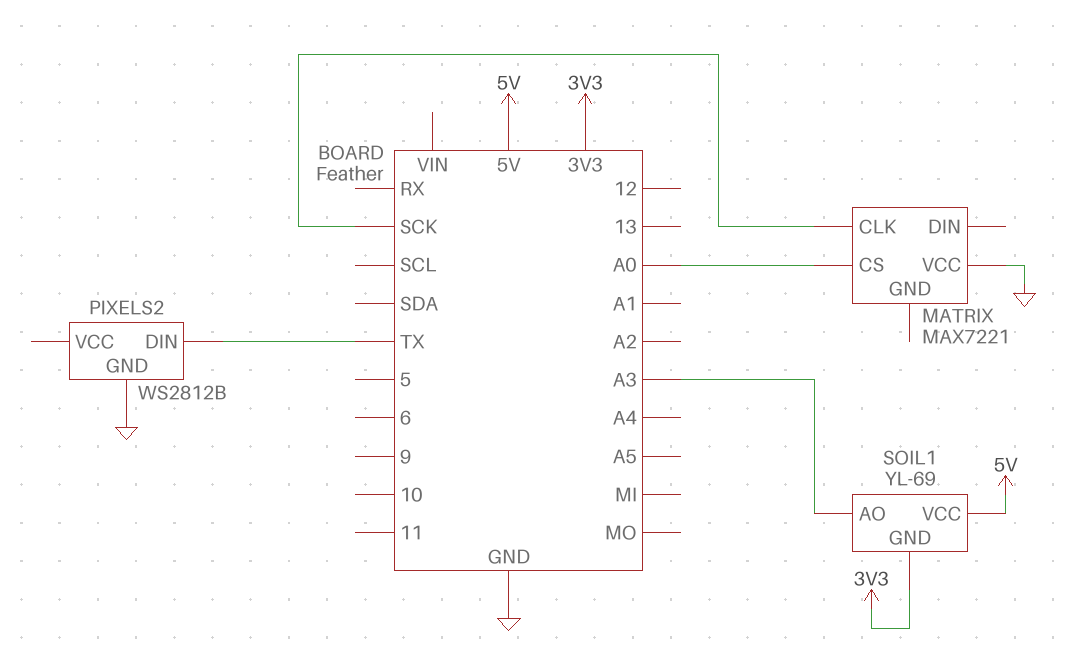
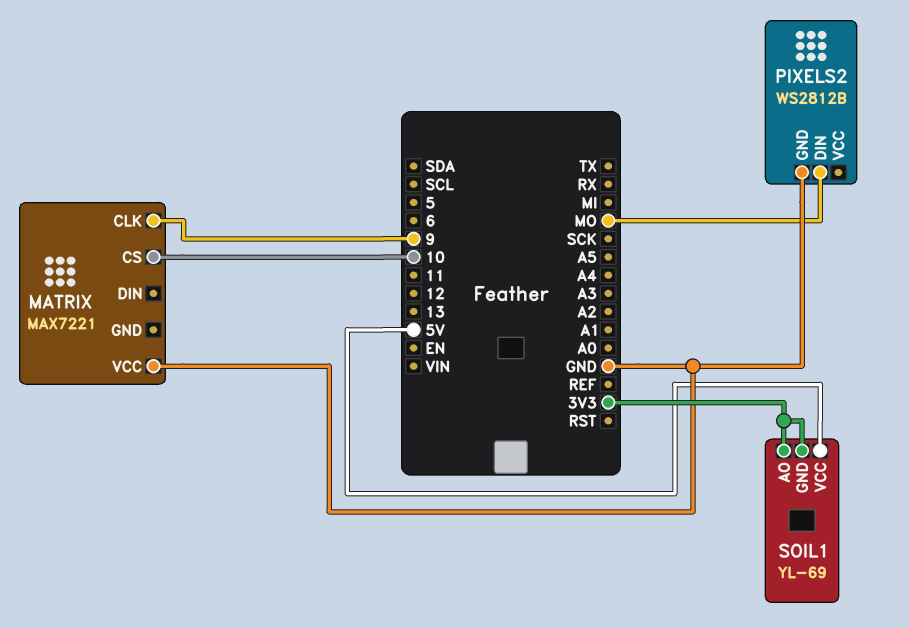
MATRIX pin CLK: SCK -> 9
MATRIX pin CS: A0 -> 10
PIXELS2 pin DIN: TX -> MO
SOIL1 pin AO: A3 -> 3V3

